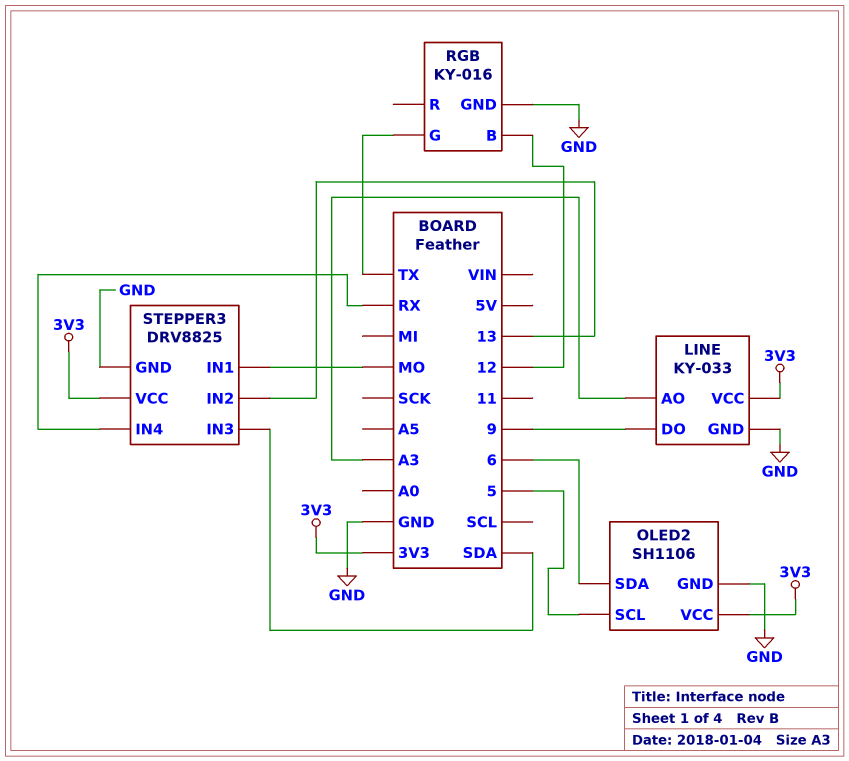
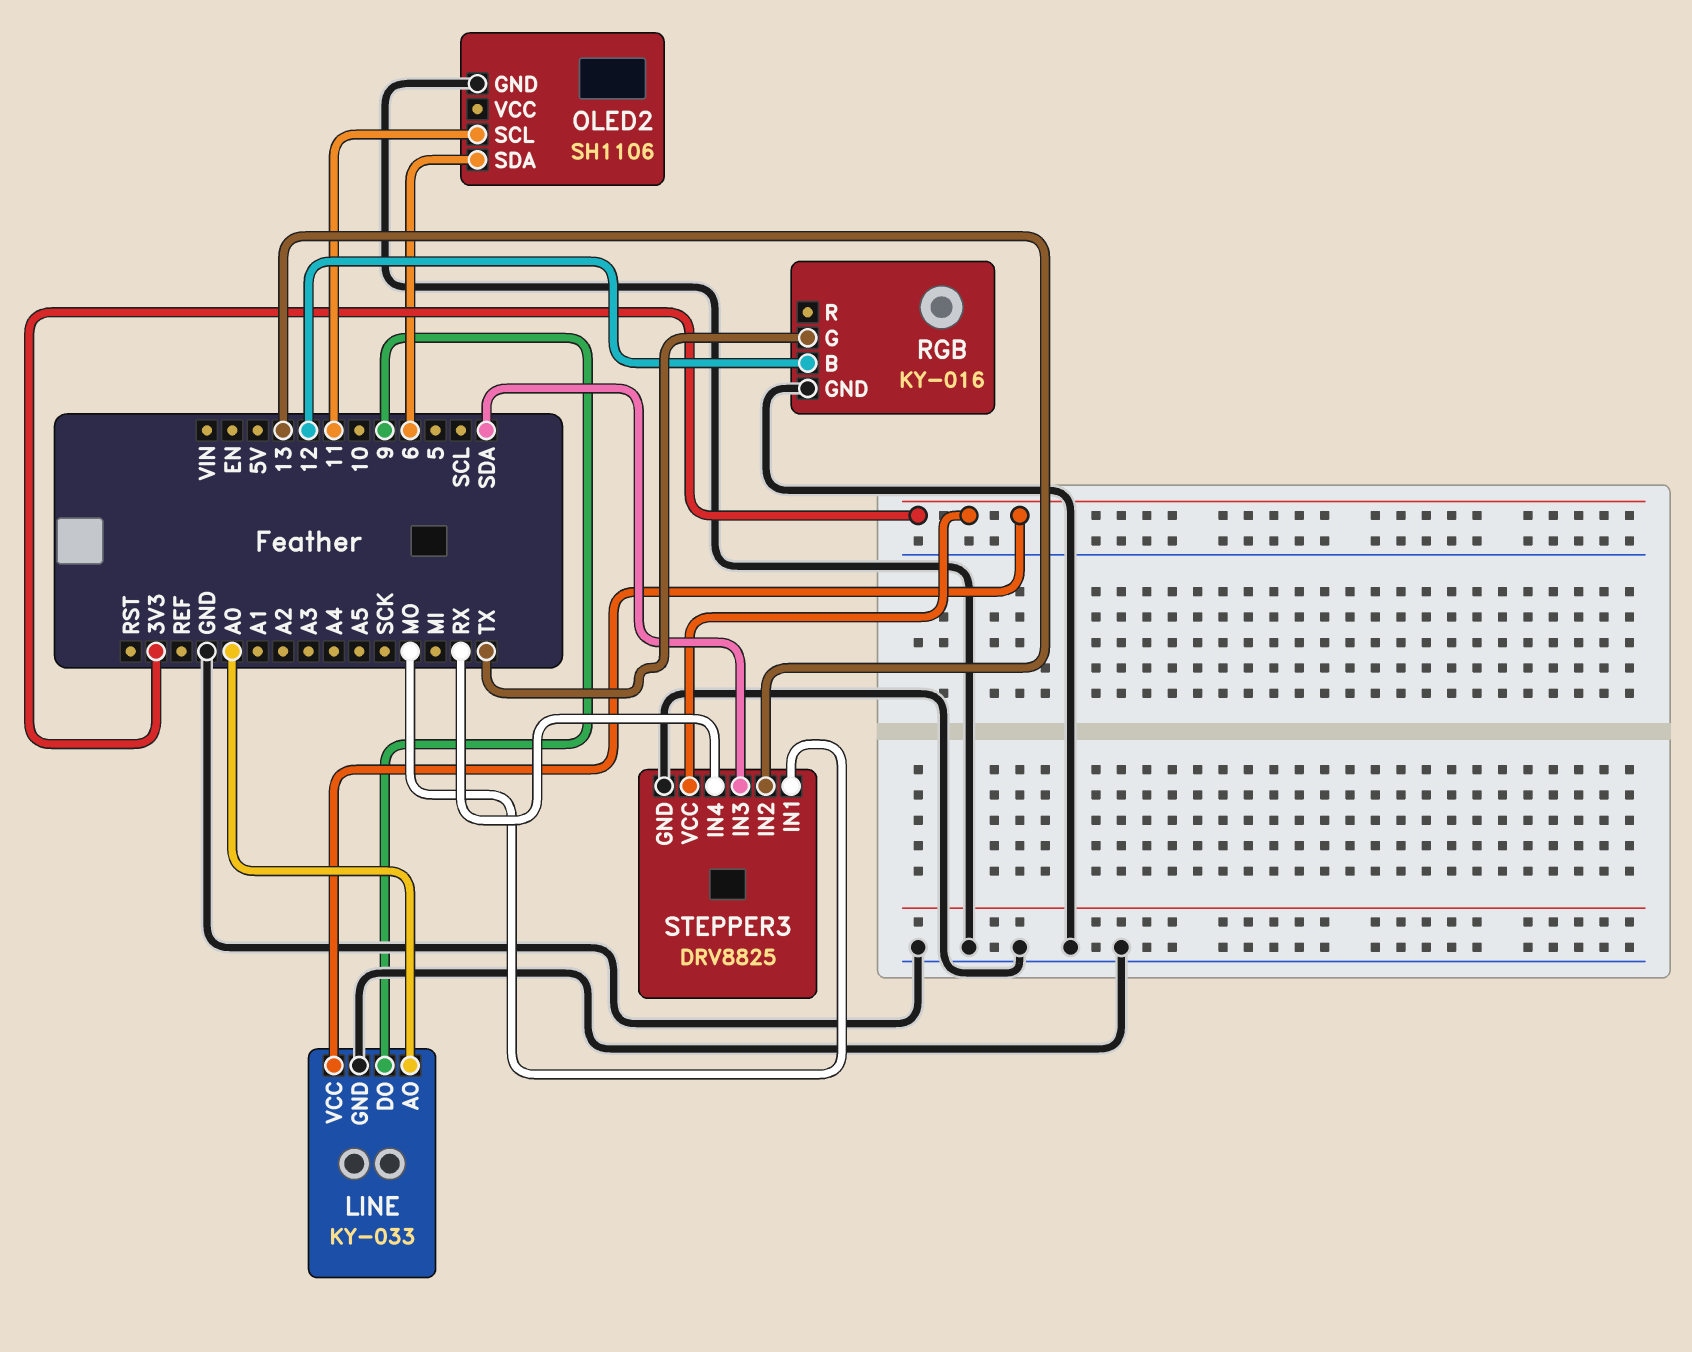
LINE pin AO: A3 -> A0
OLED2 pin SCL: 5 -> 11
OLED2 pin VCC: 3V3 -> none

